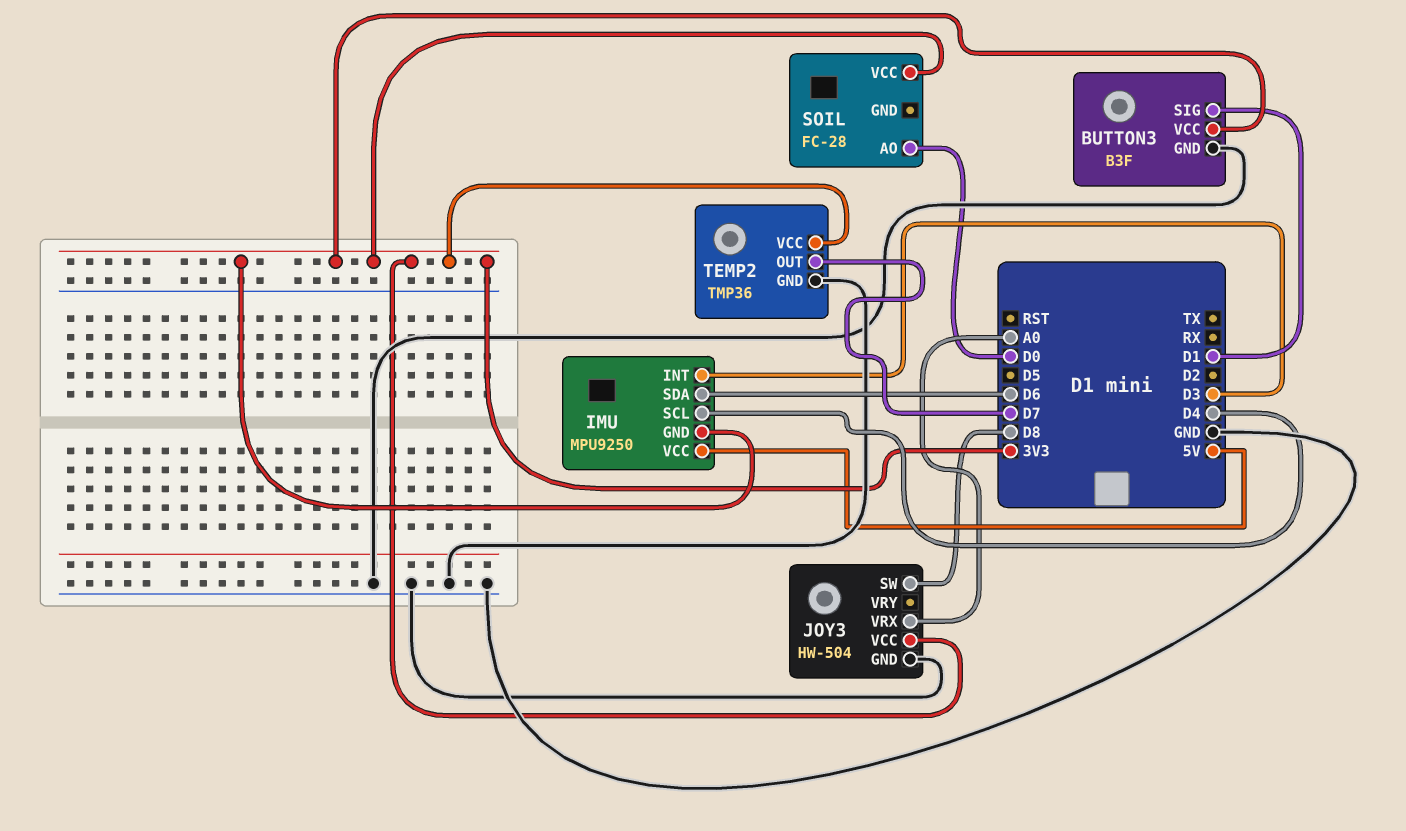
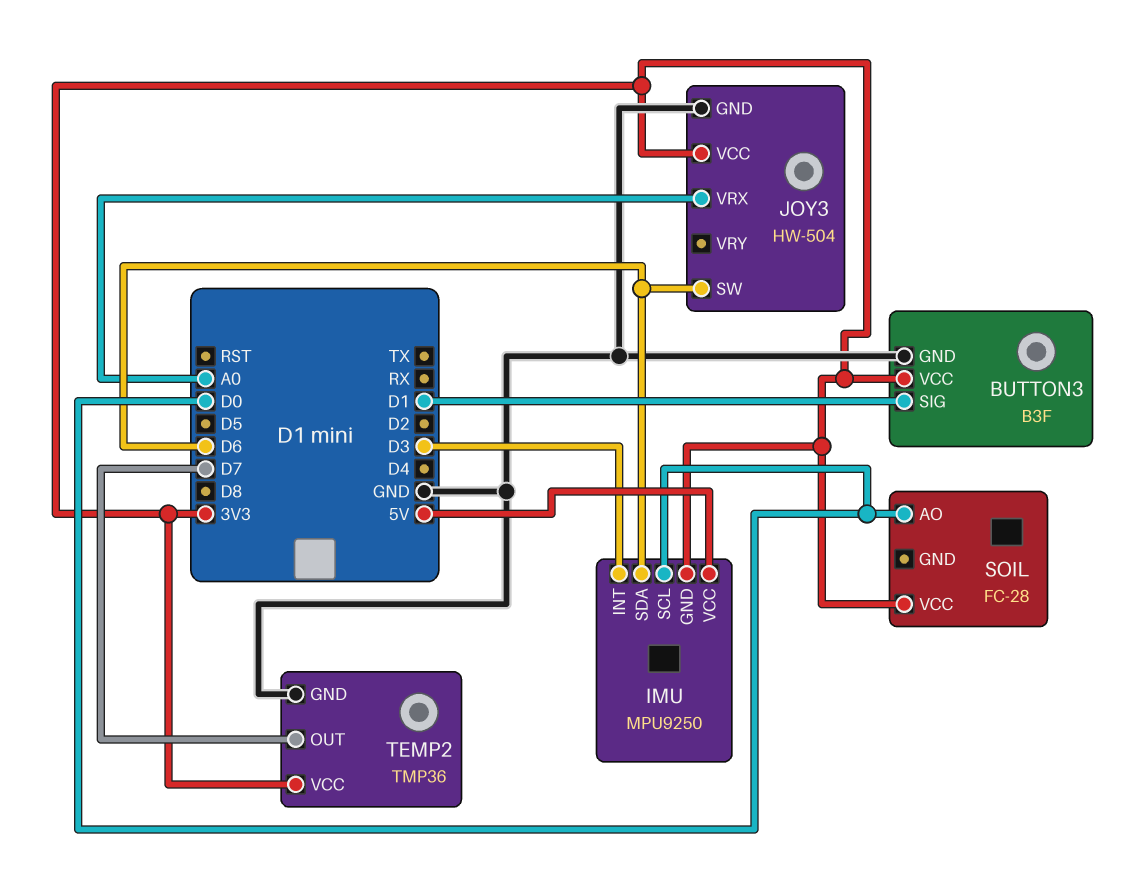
IMU pin SCL: D4 -> D0
JOY3 pin SW: D8 -> D6

